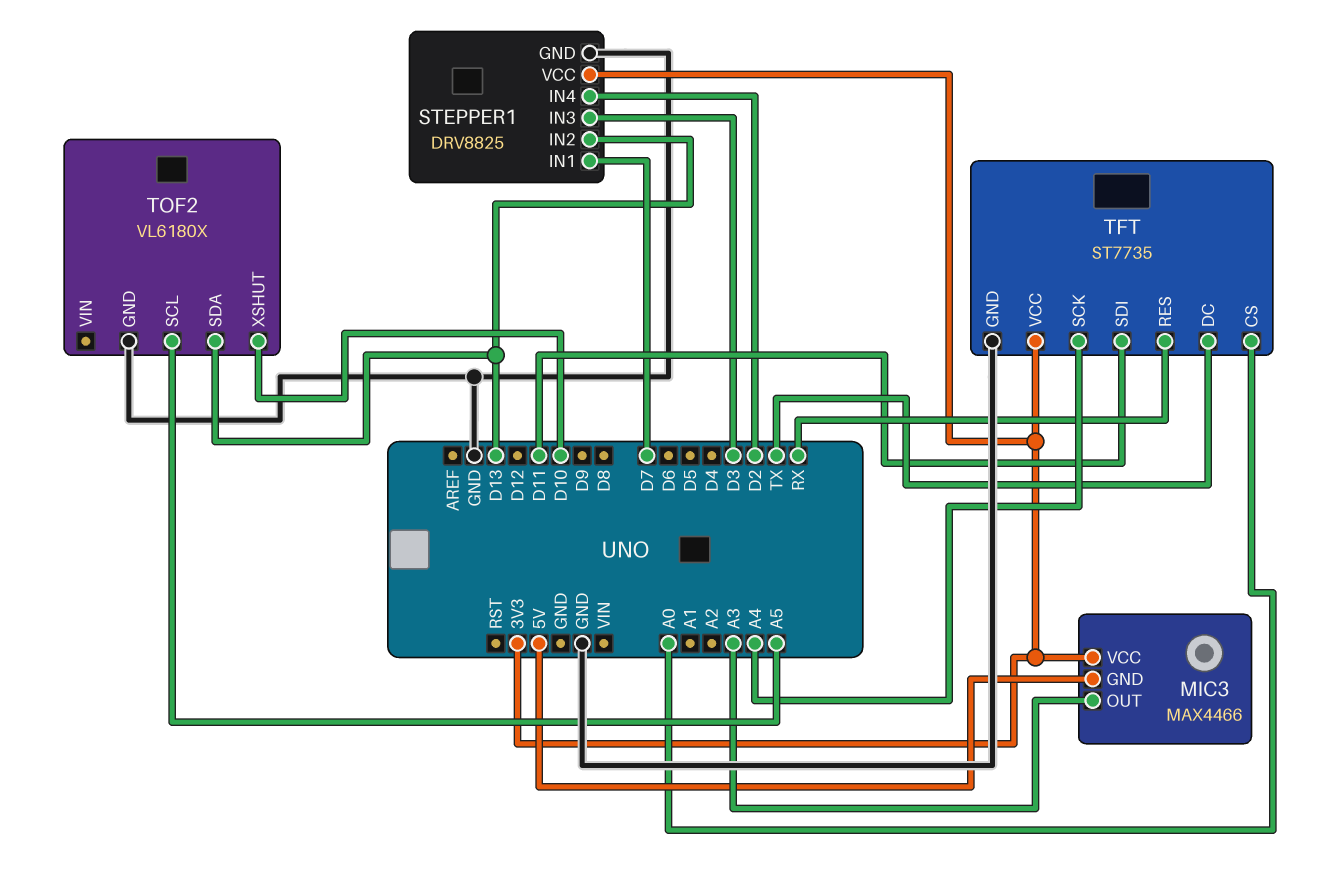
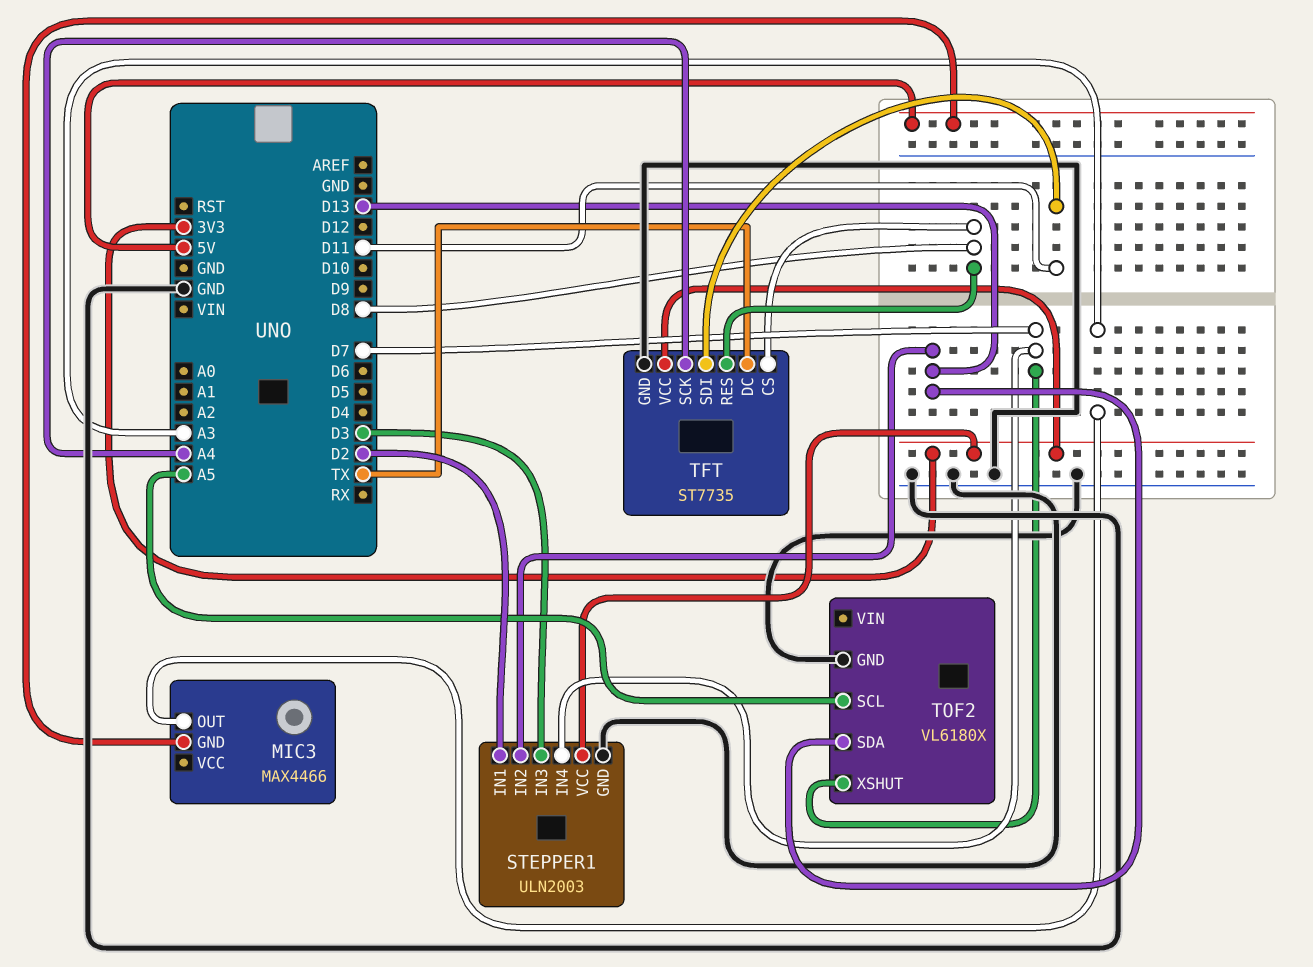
MIC3 pin VCC: 3V3 -> none
STEPPER1: DRV8825 -> ULN2003
STEPPER1 pin IN1: D7 -> D2
STEPPER1 pin IN4: D2 -> D7
TFT pin CS: A0 -> D8
TFT pin RES: RX -> D8
TOF2 pin XSHUT: D10 -> D7

